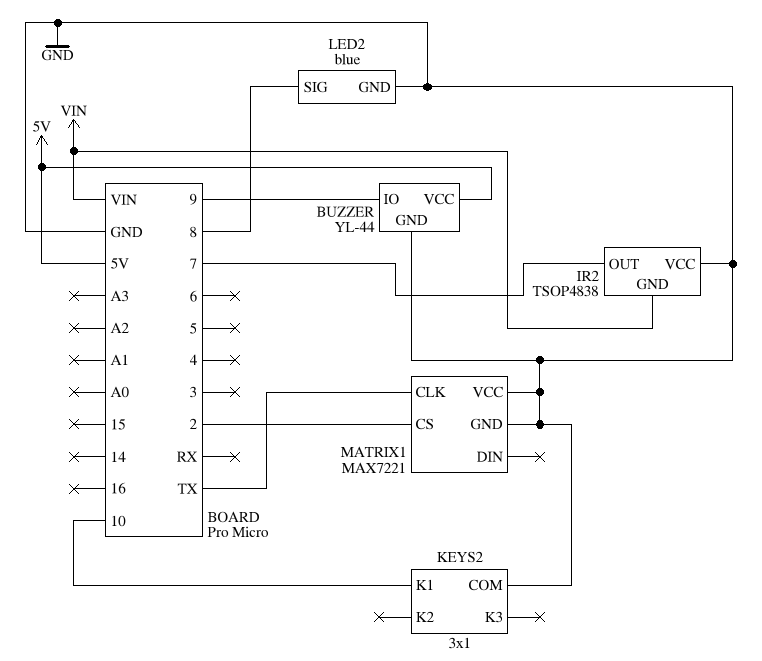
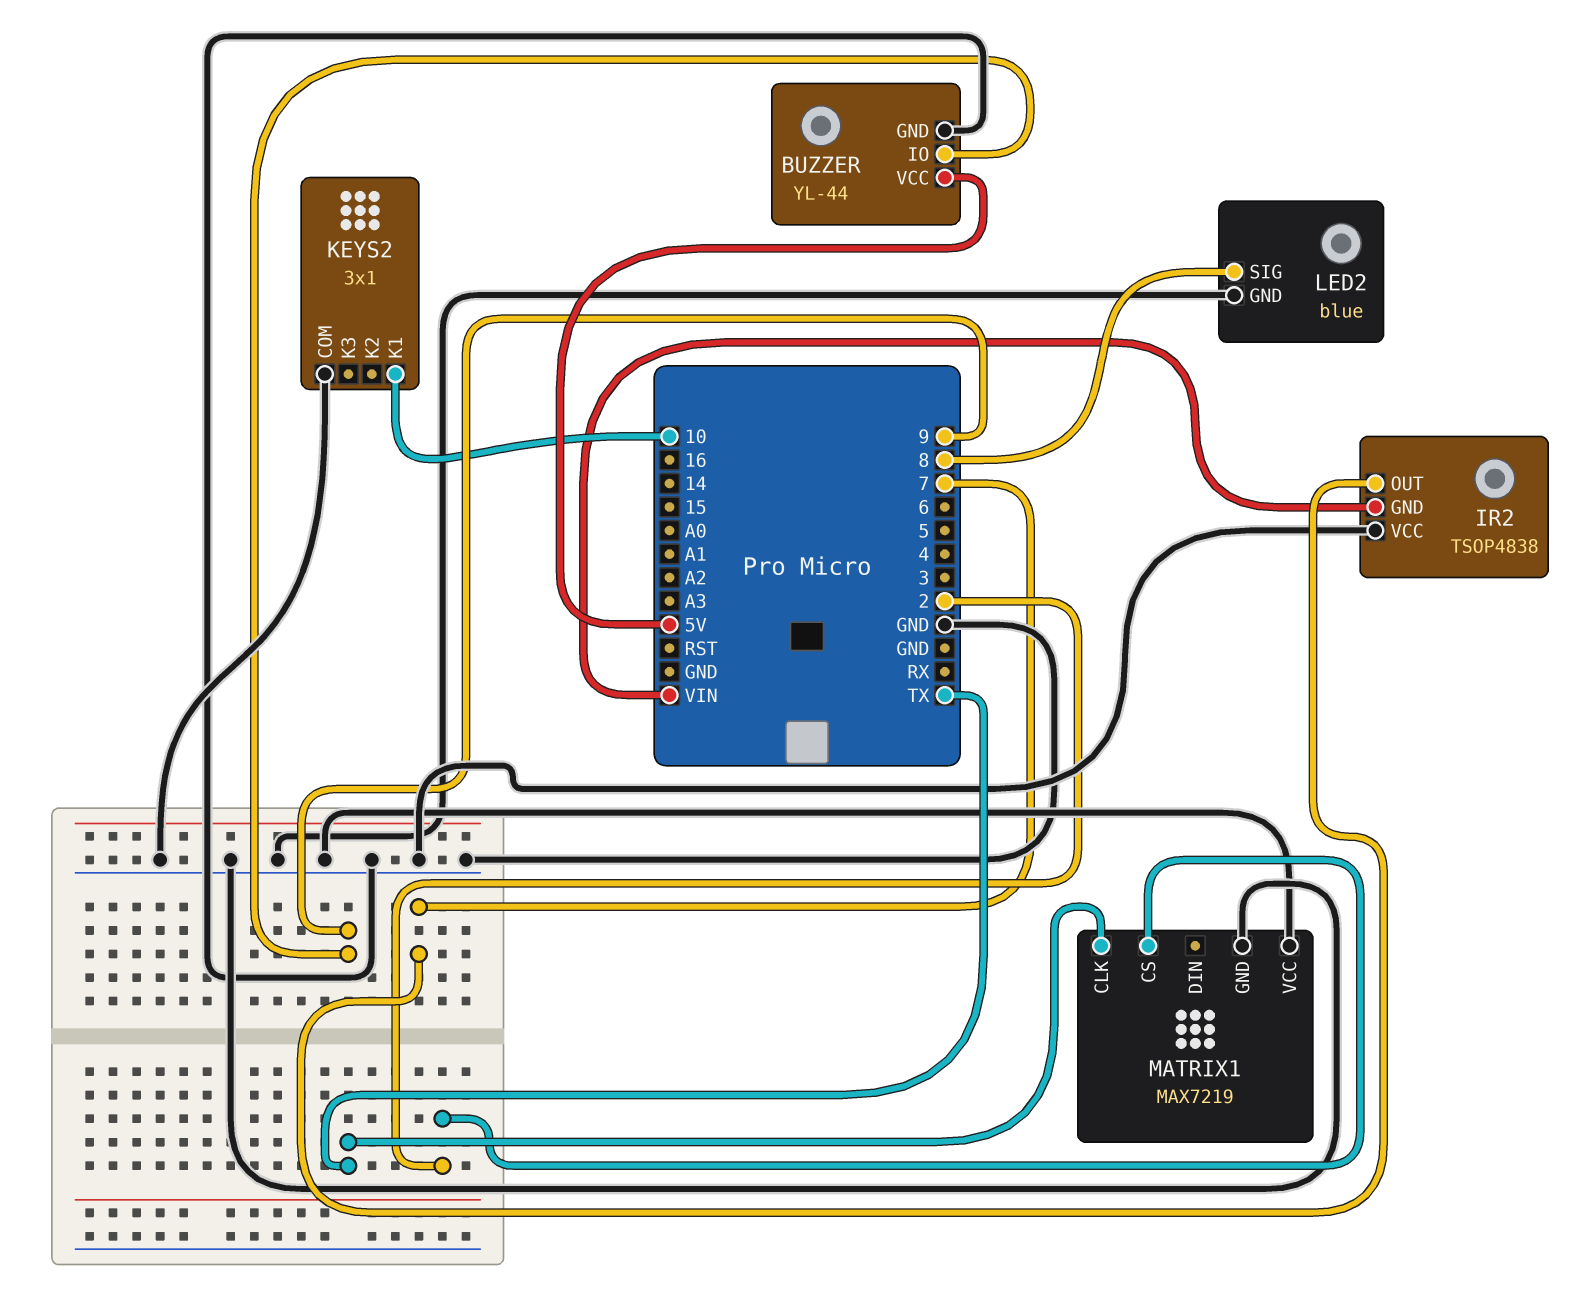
MATRIX1: MAX7221 -> MAX7219

